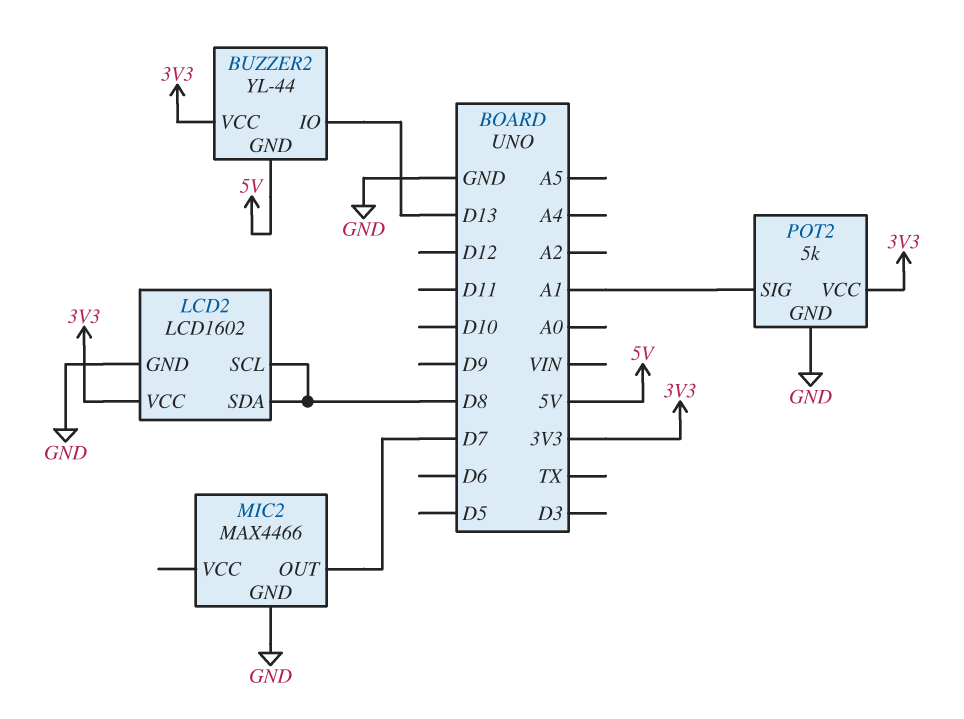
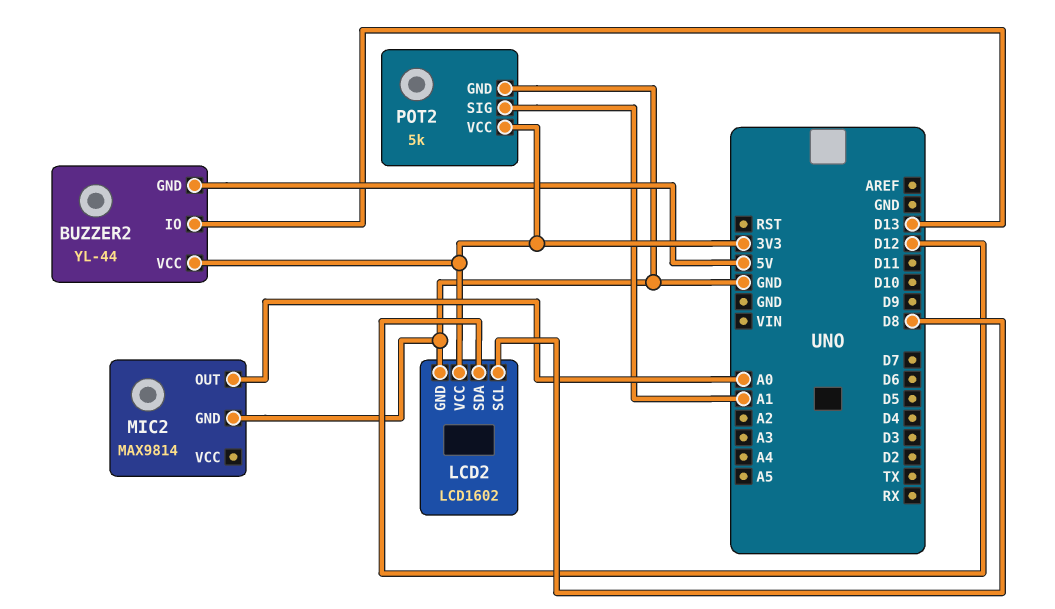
LCD2 pin SDA: D8 -> D12
MIC2: MAX4466 -> MAX9814
MIC2 pin OUT: D7 -> A0

